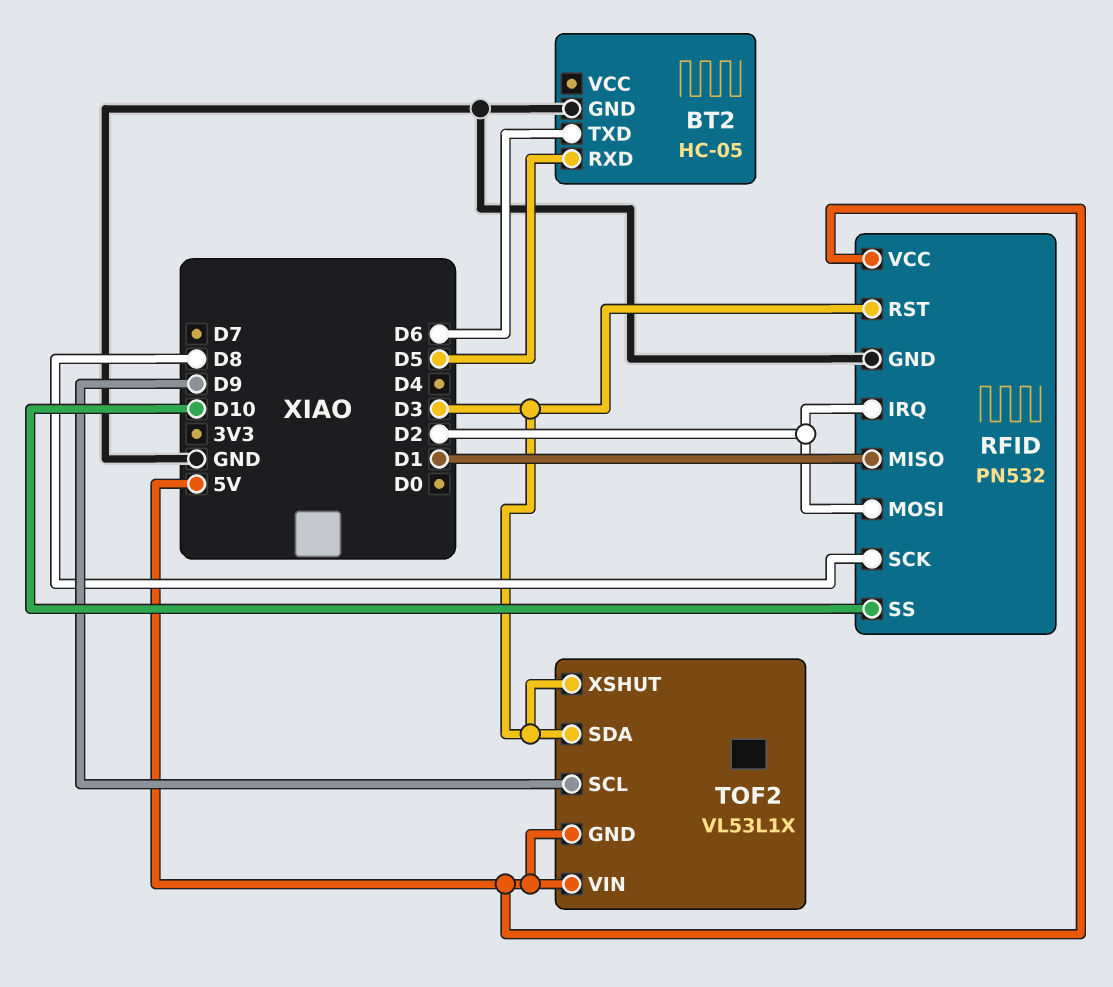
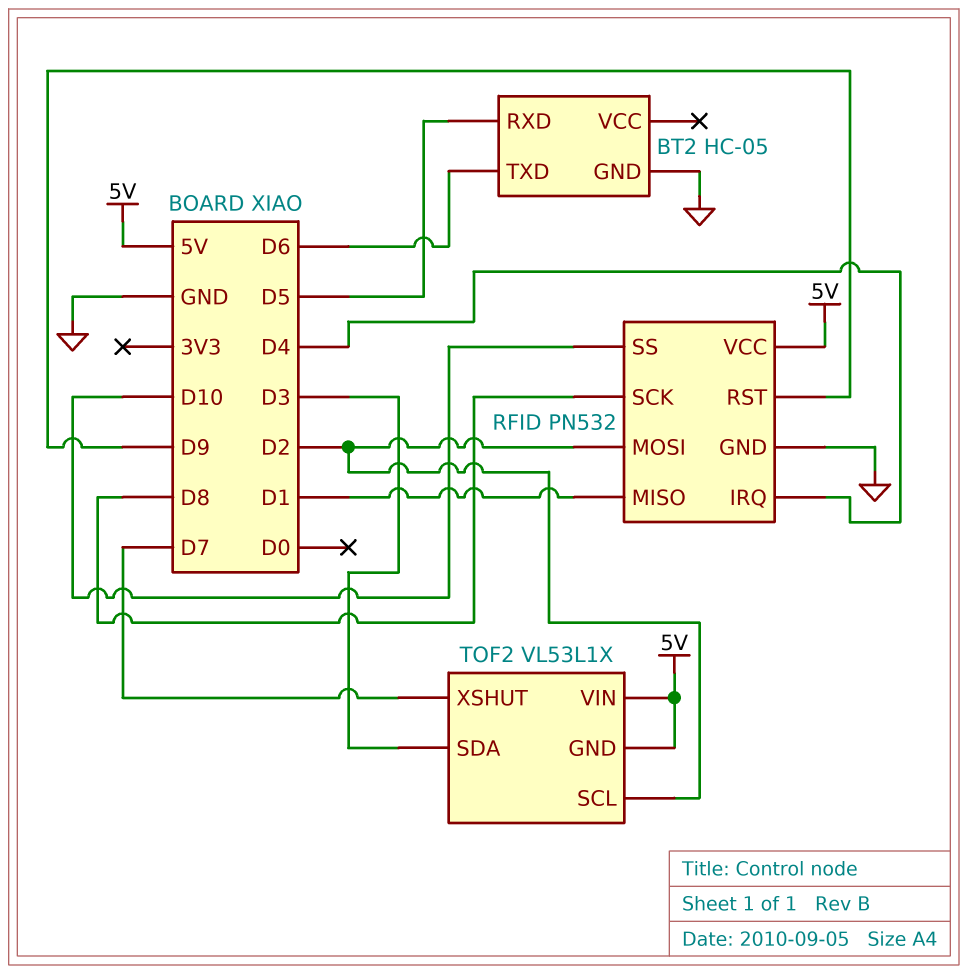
RFID pin IRQ: D2 -> D4
RFID pin RST: D3 -> D9
TOF2 pin SCL: D9 -> D2
TOF2 pin XSHUT: D3 -> D7

